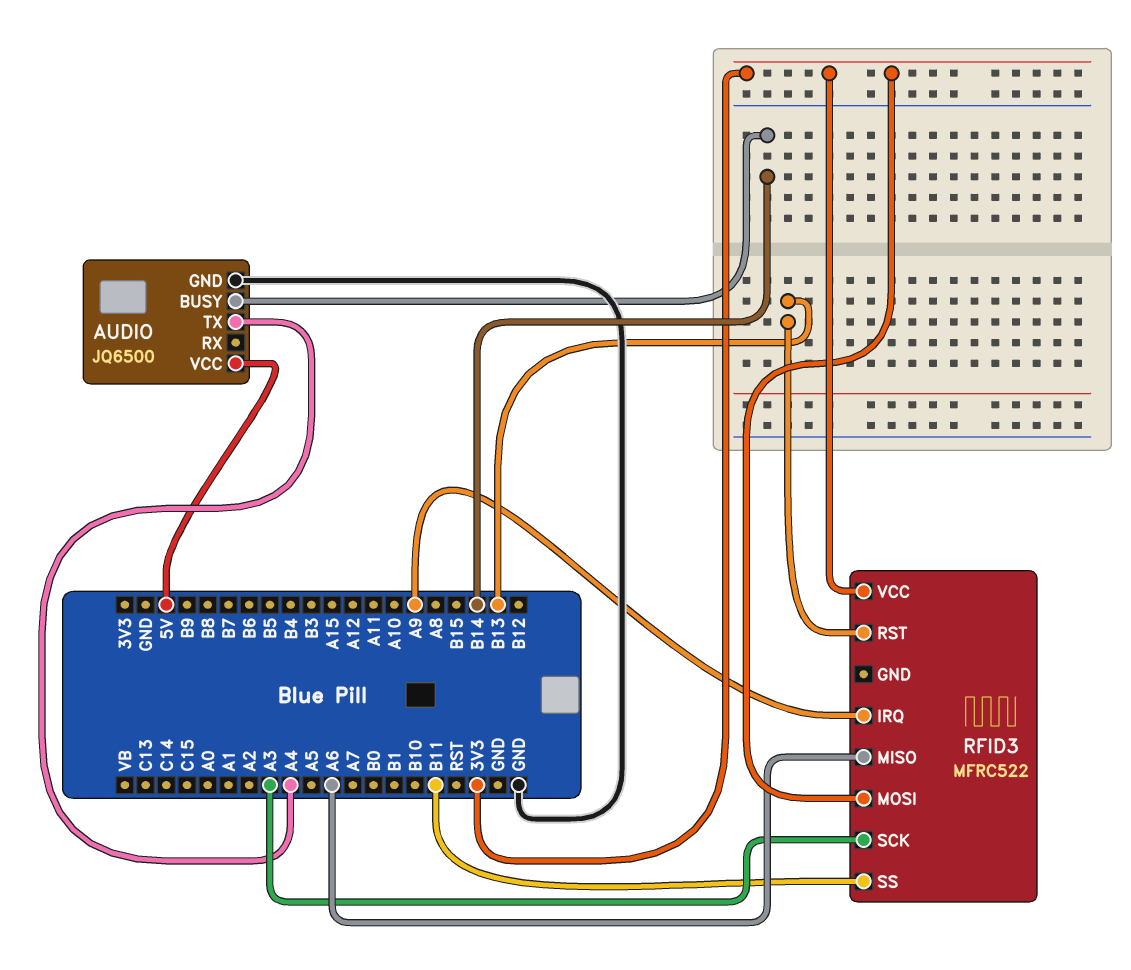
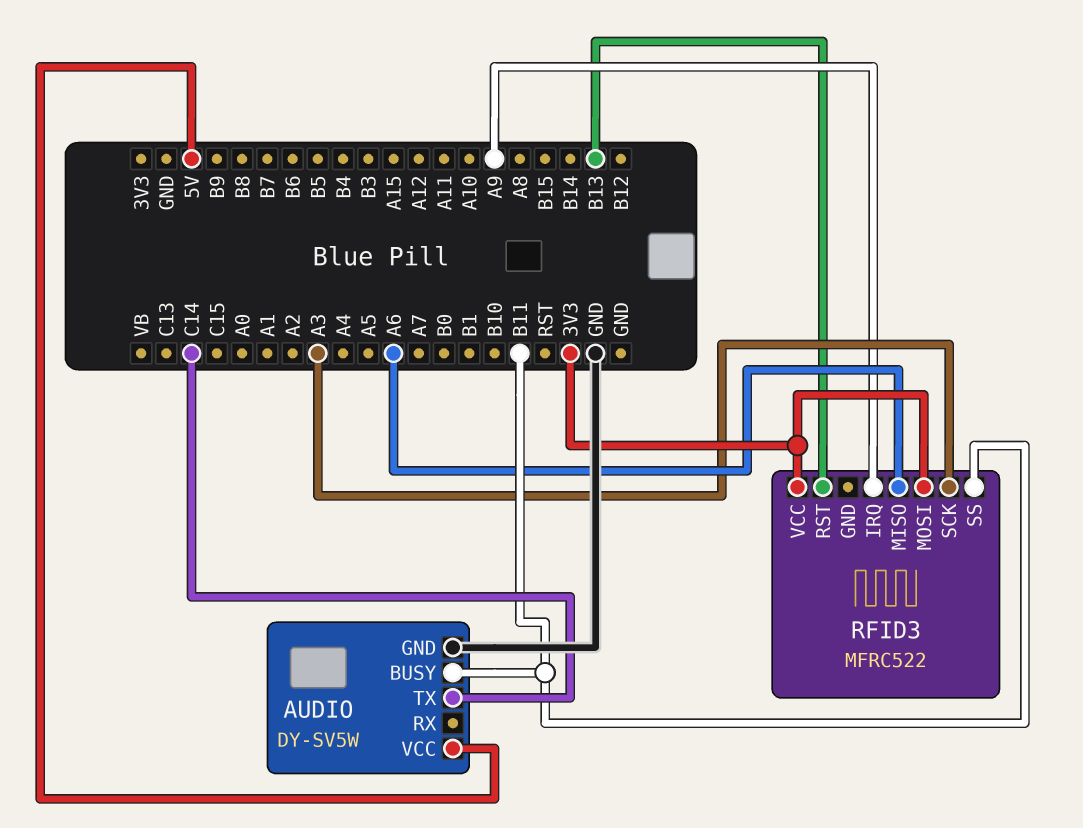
AUDIO: JQ6500 -> DY-SV5W
AUDIO pin BUSY: B14 -> B11
AUDIO pin TX: A4 -> C14

